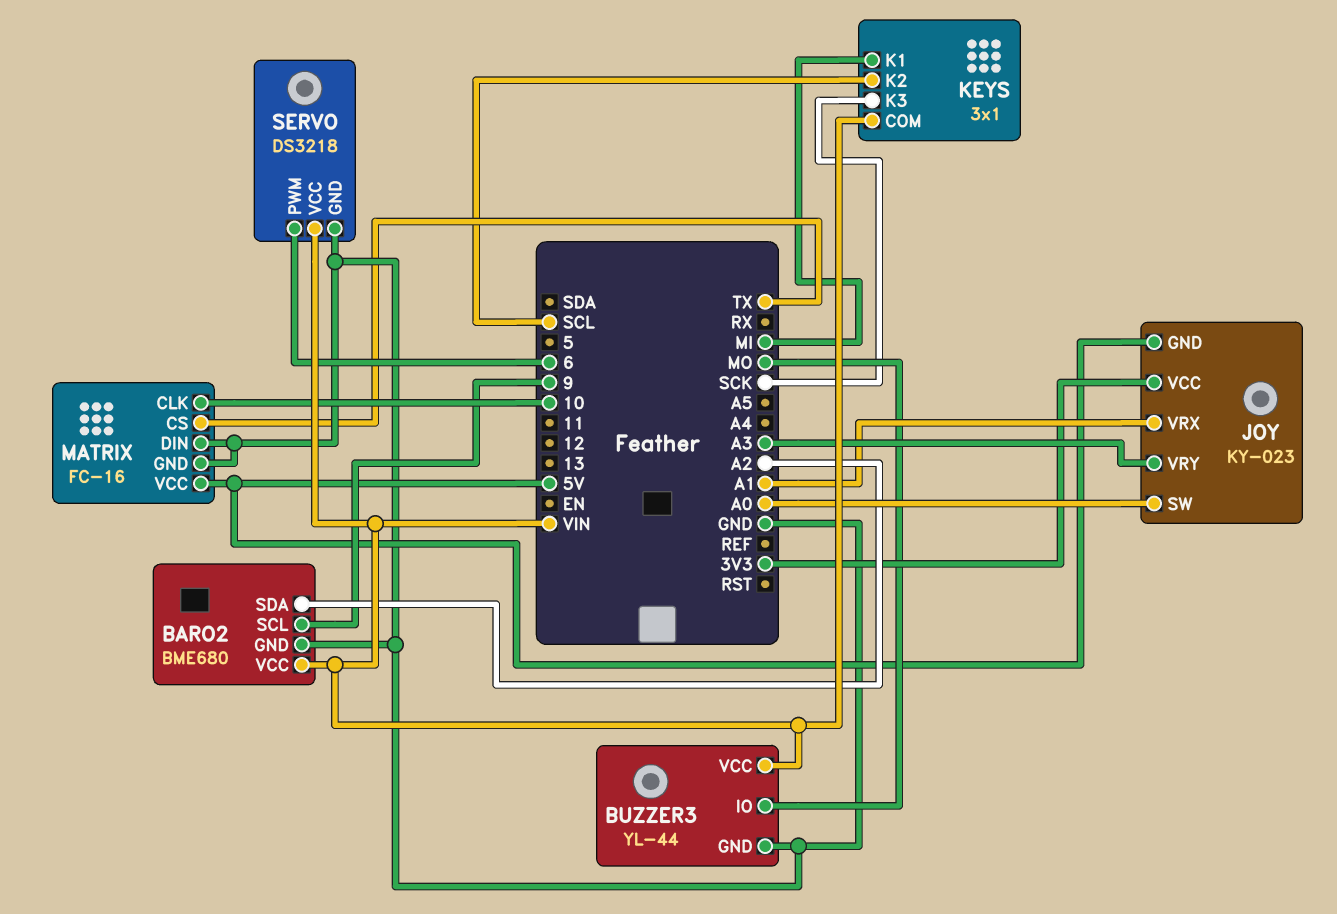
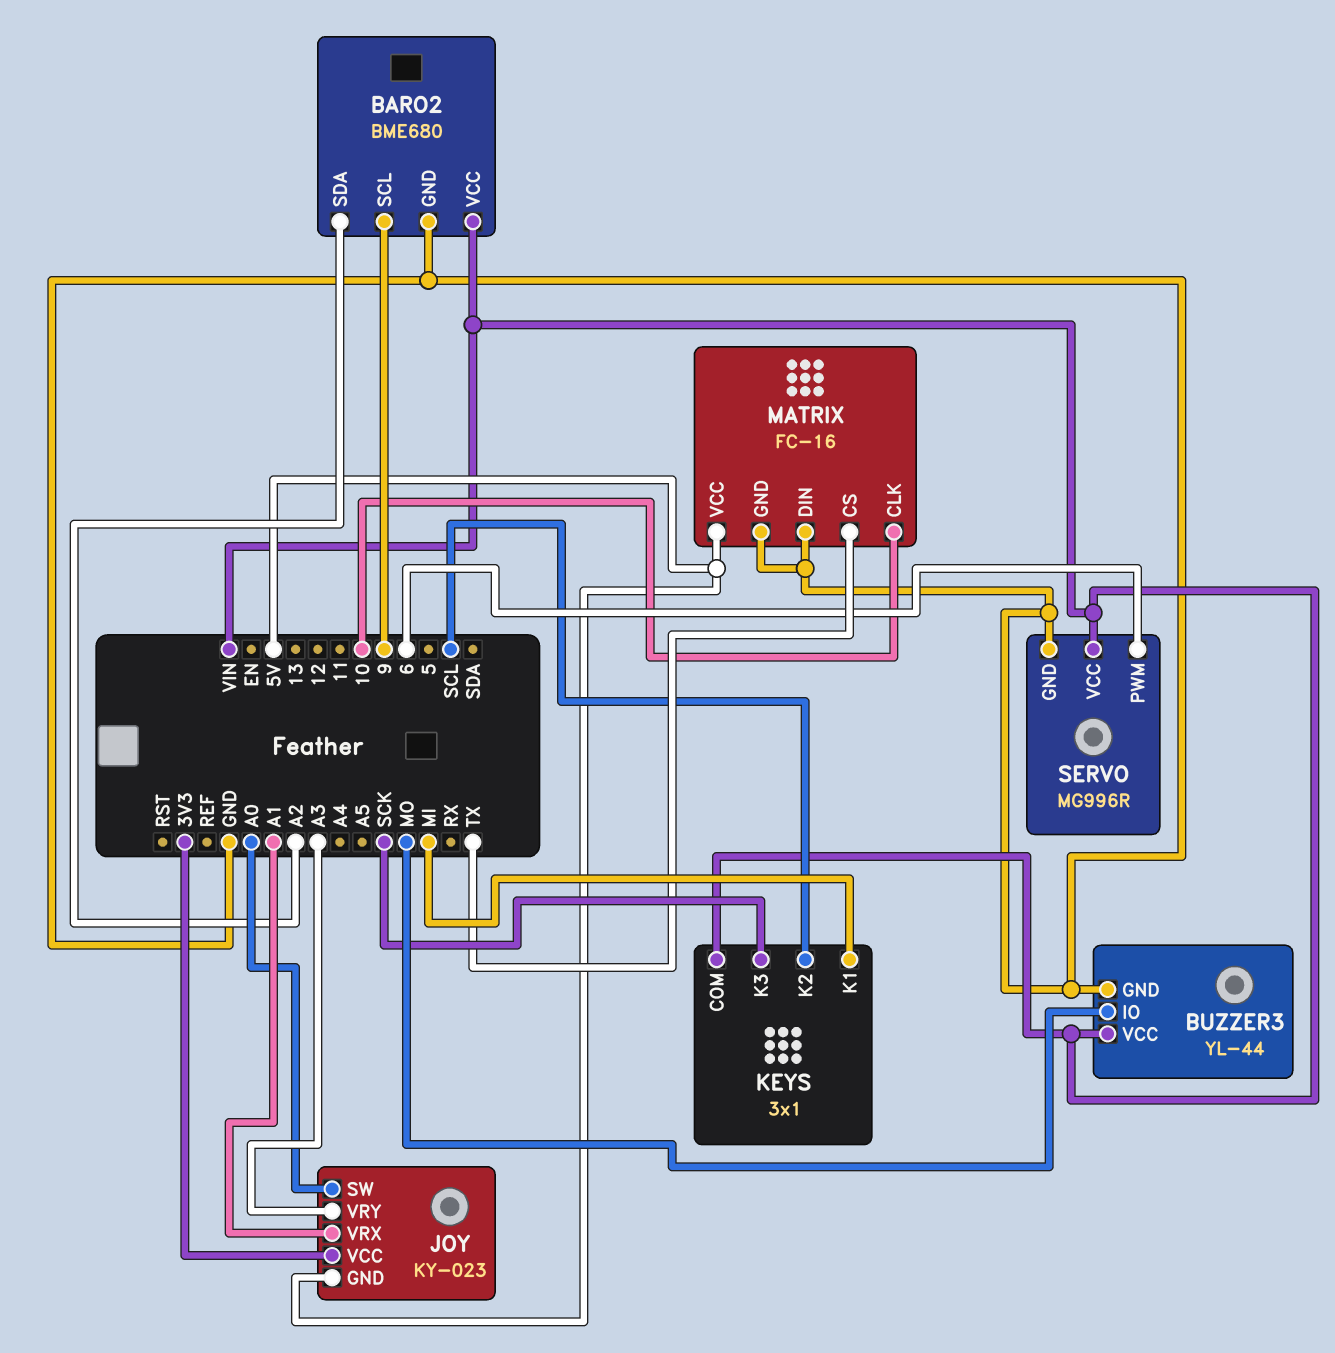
SERVO: DS3218 -> MG996R

